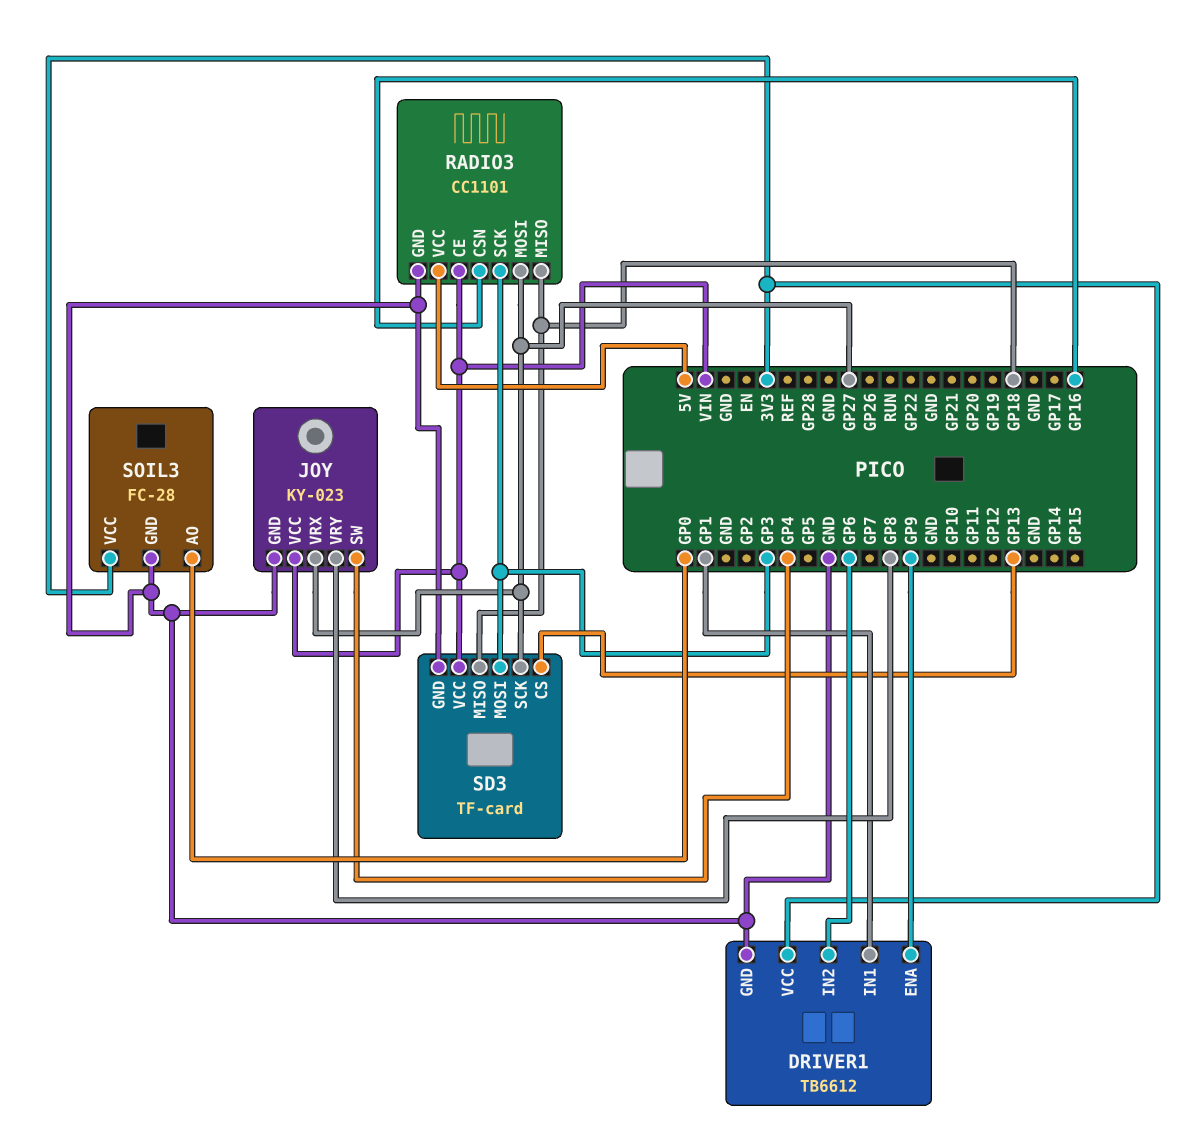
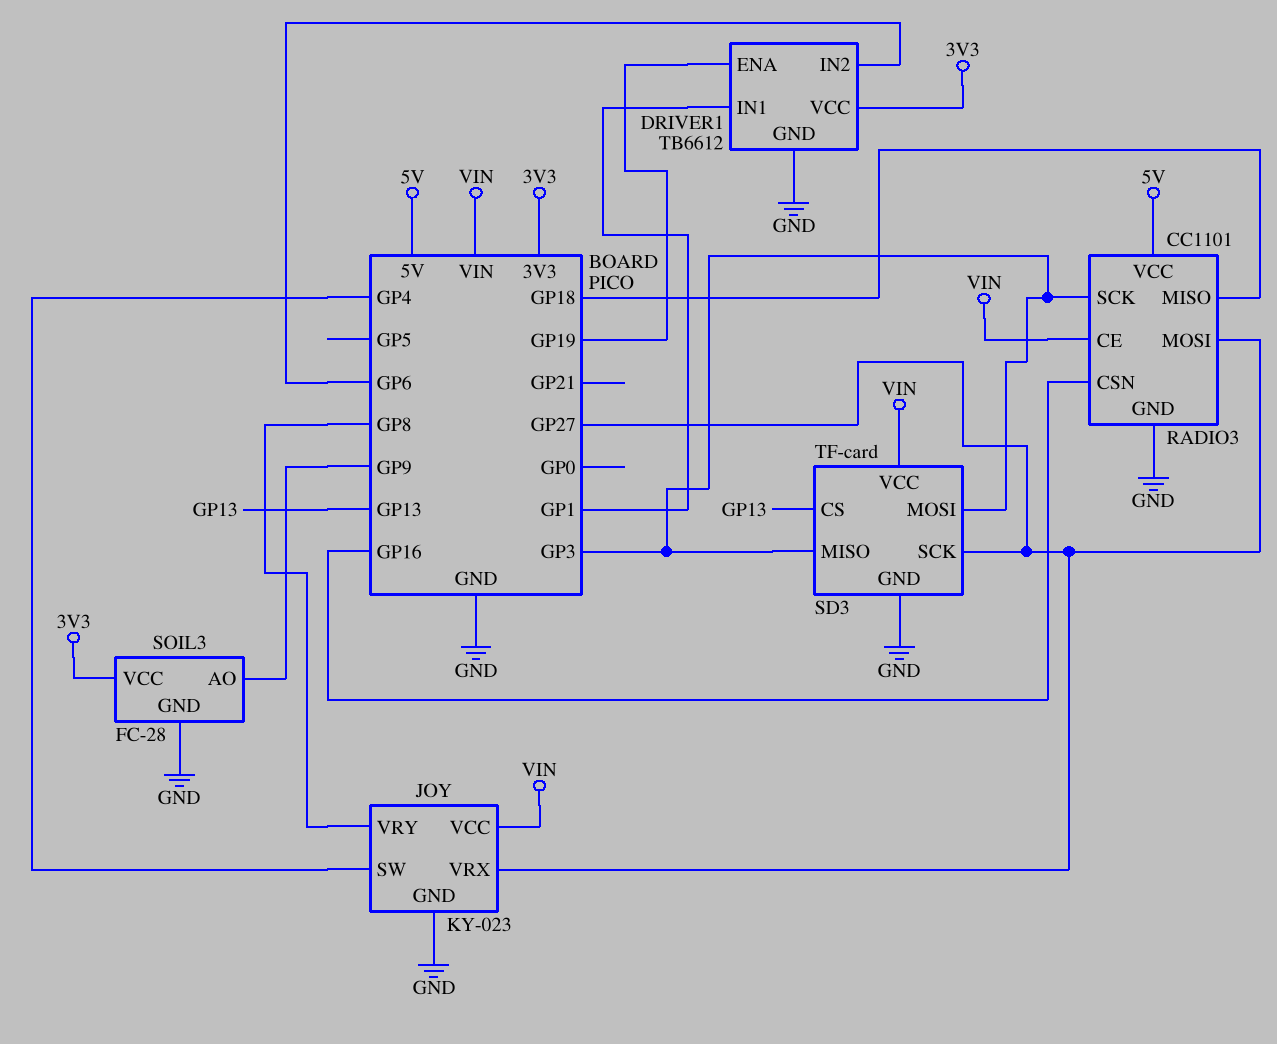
DRIVER1 pin ENA: GP9 -> GP19
SD3 pin MISO: GP18 -> GP3
SOIL3 pin AO: GP0 -> GP9

